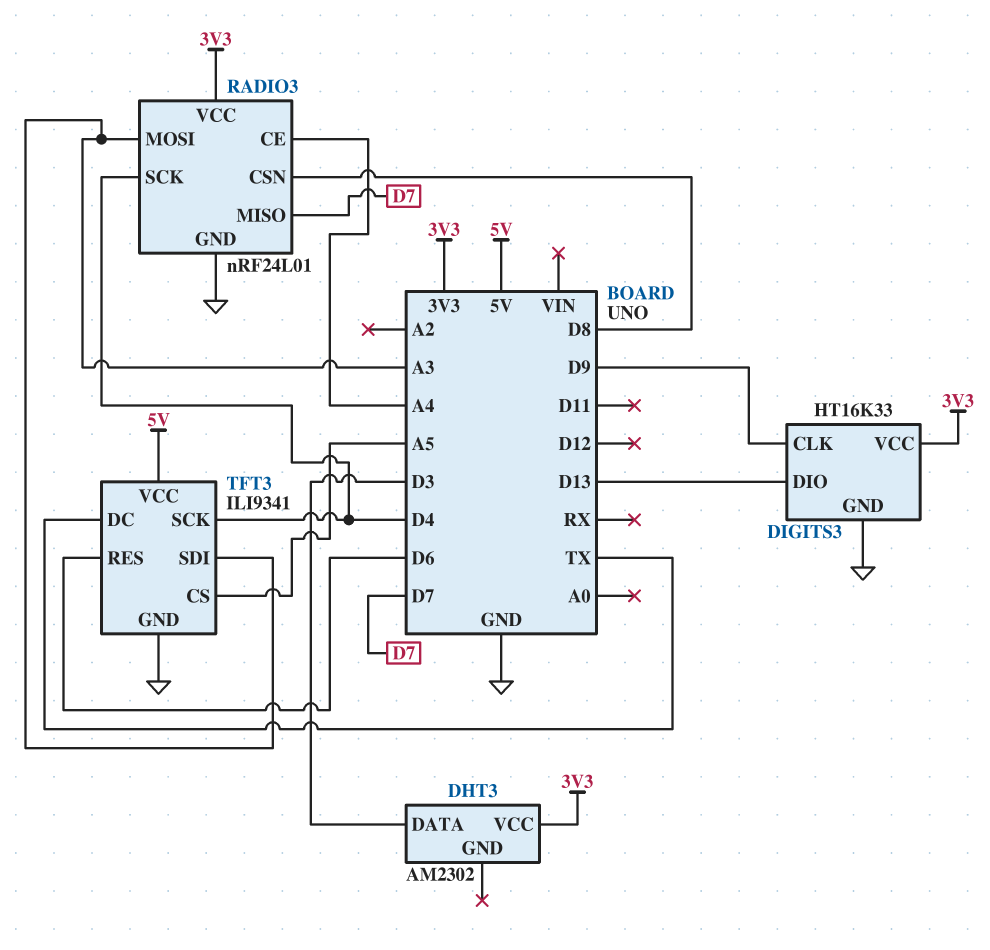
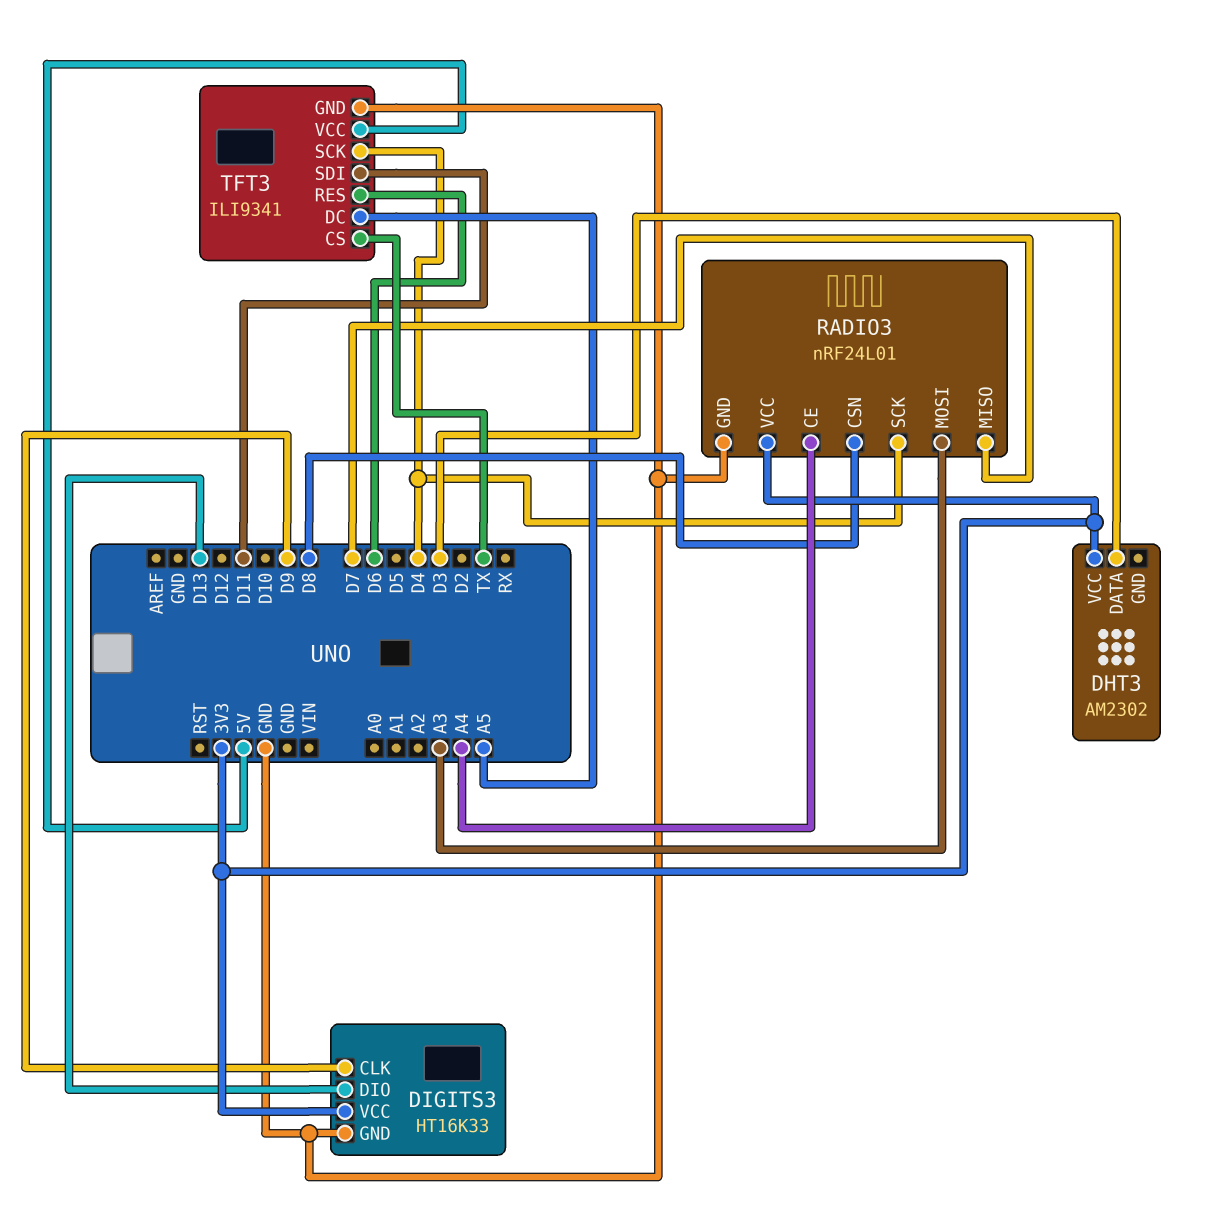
TFT3 pin CS: A5 -> TX
TFT3 pin DC: TX -> A5
TFT3 pin SDI: A3 -> D11

